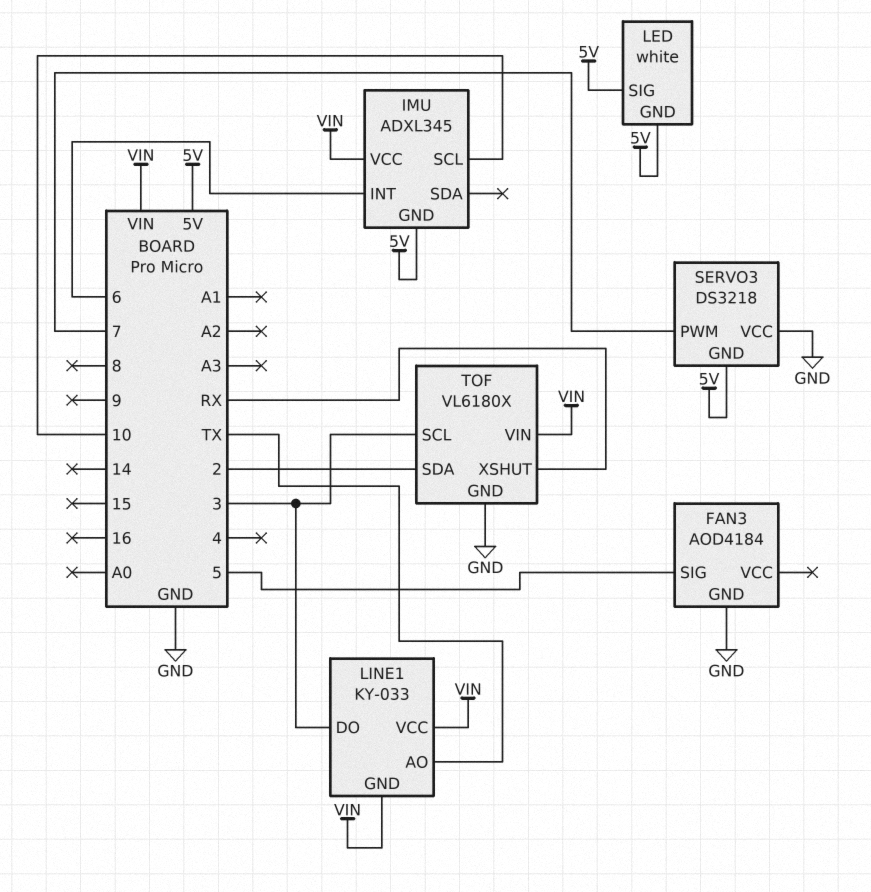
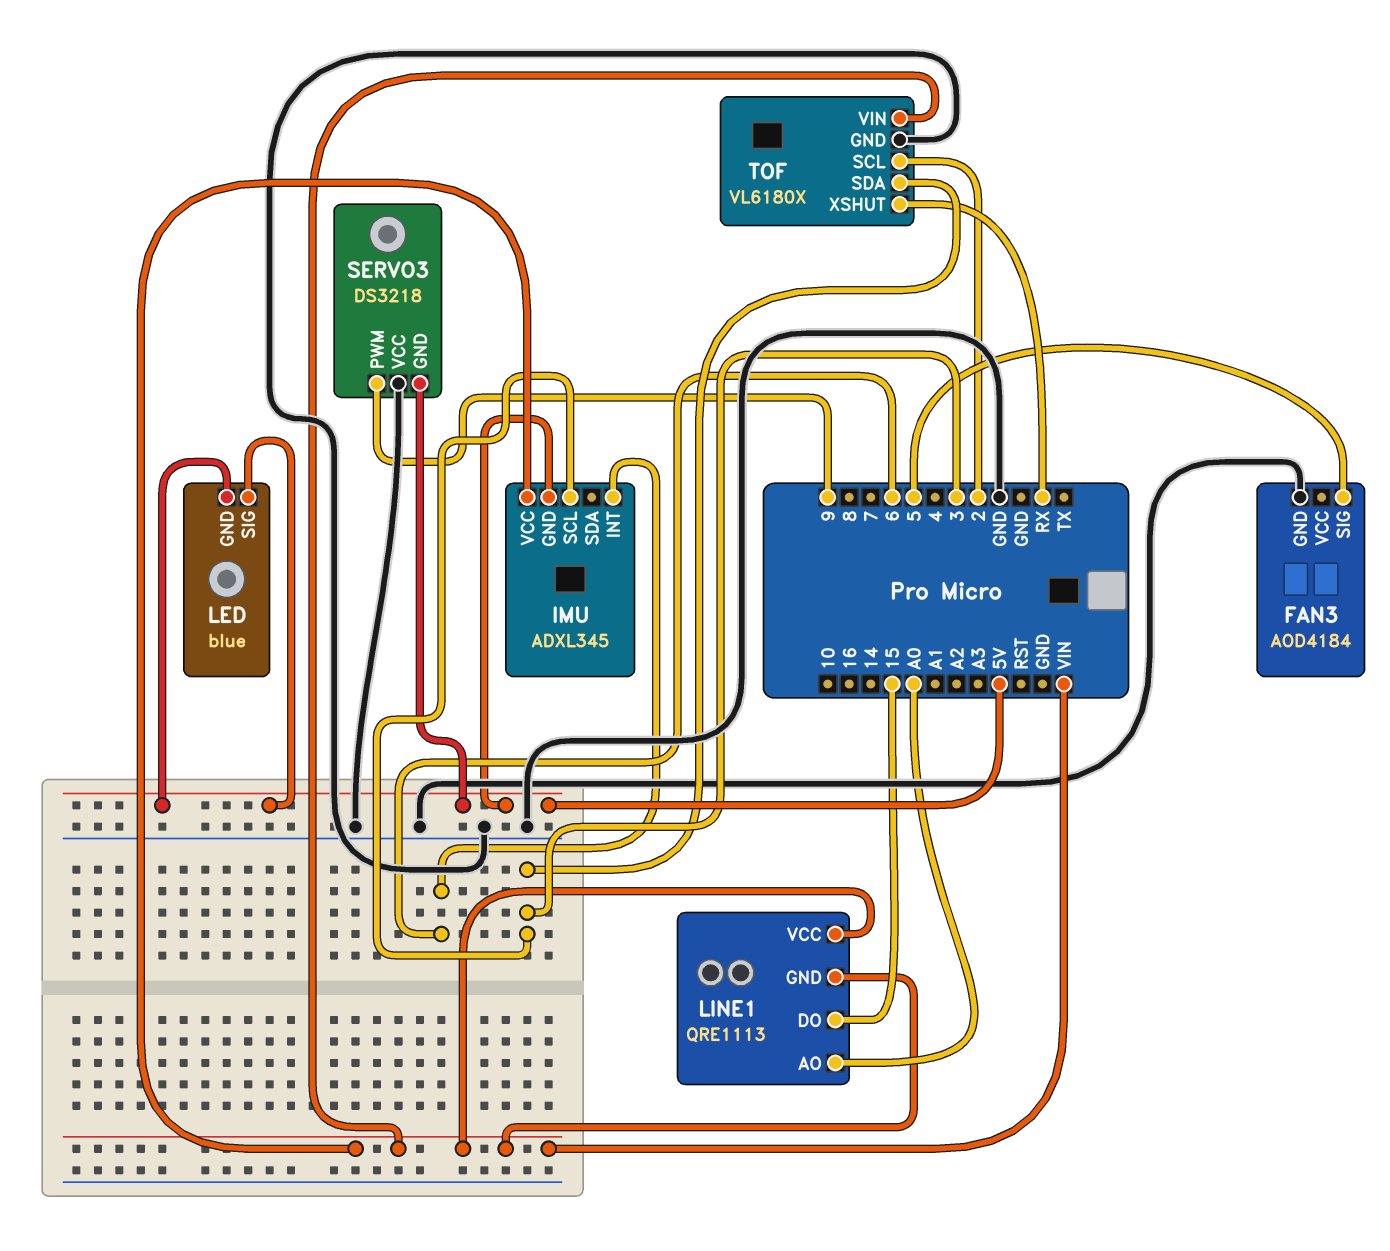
IMU pin SCL: 10 -> 3
LED: white -> blue
LINE1: KY-033 -> QRE1113
LINE1 pin AO: TX -> A0
LINE1 pin DO: 3 -> 15
SERVO3 pin PWM: 7 -> 9
TOF pin SCL: 3 -> 2
TOF pin SDA: 2 -> 3

